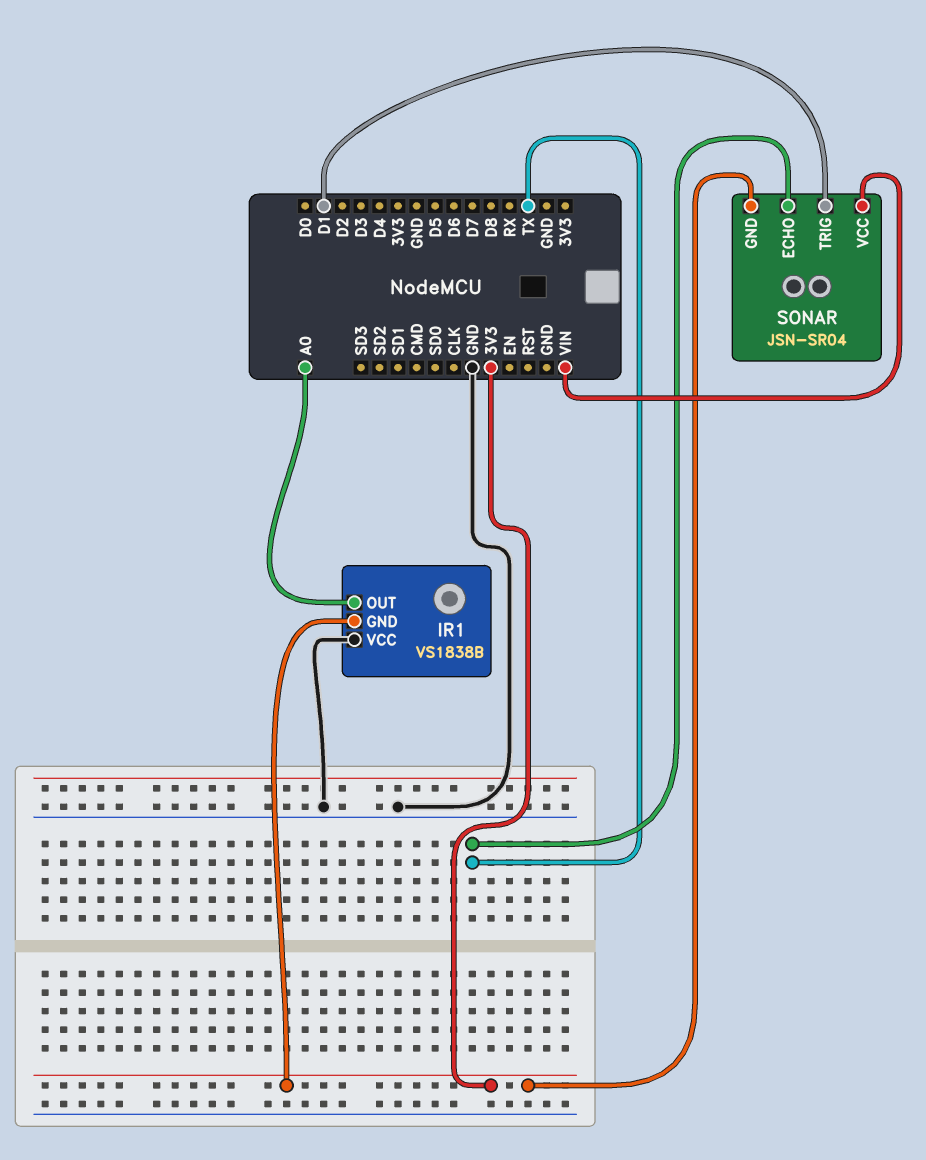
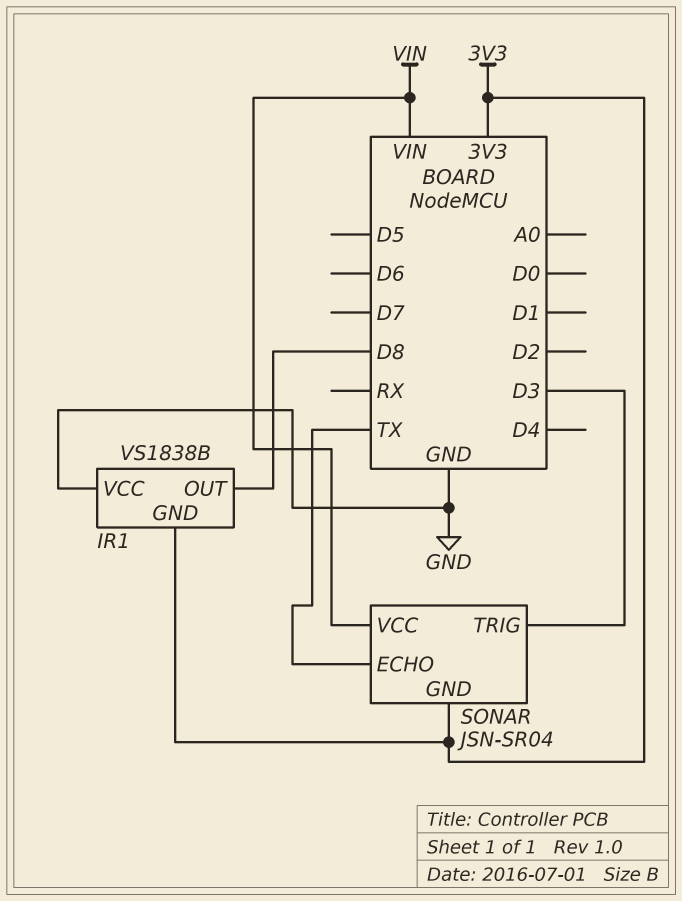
IR1 pin OUT: A0 -> D8
SONAR pin TRIG: D1 -> D3

